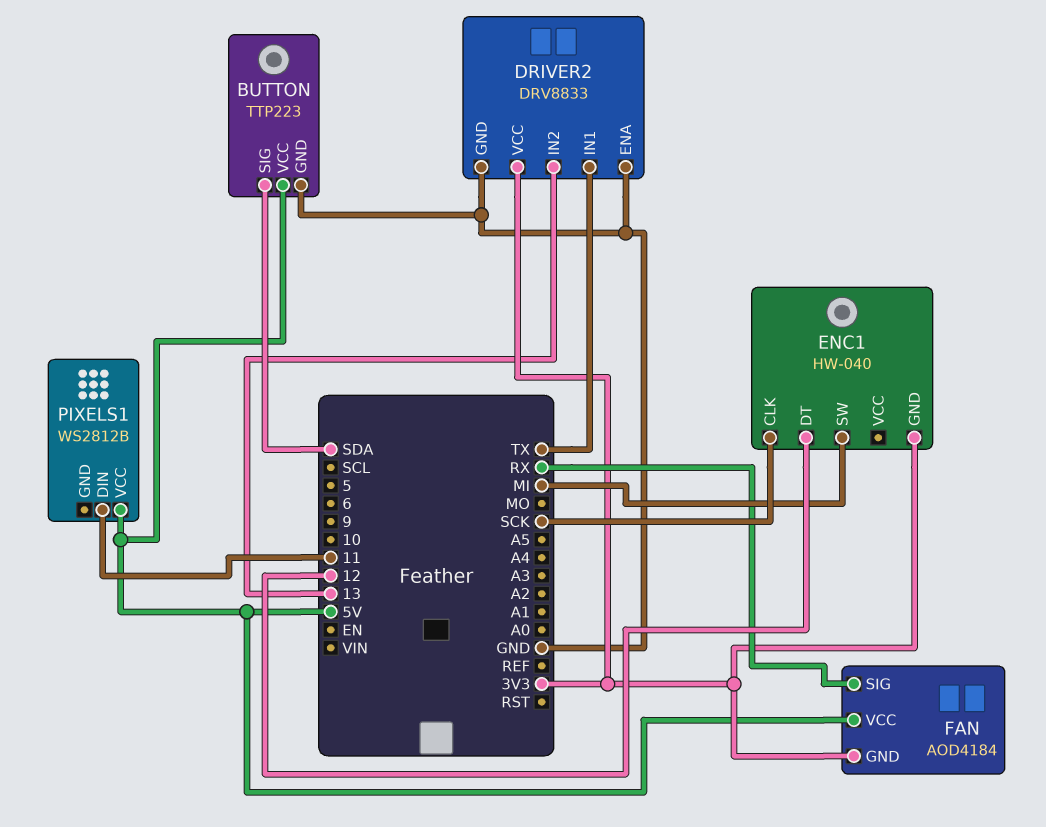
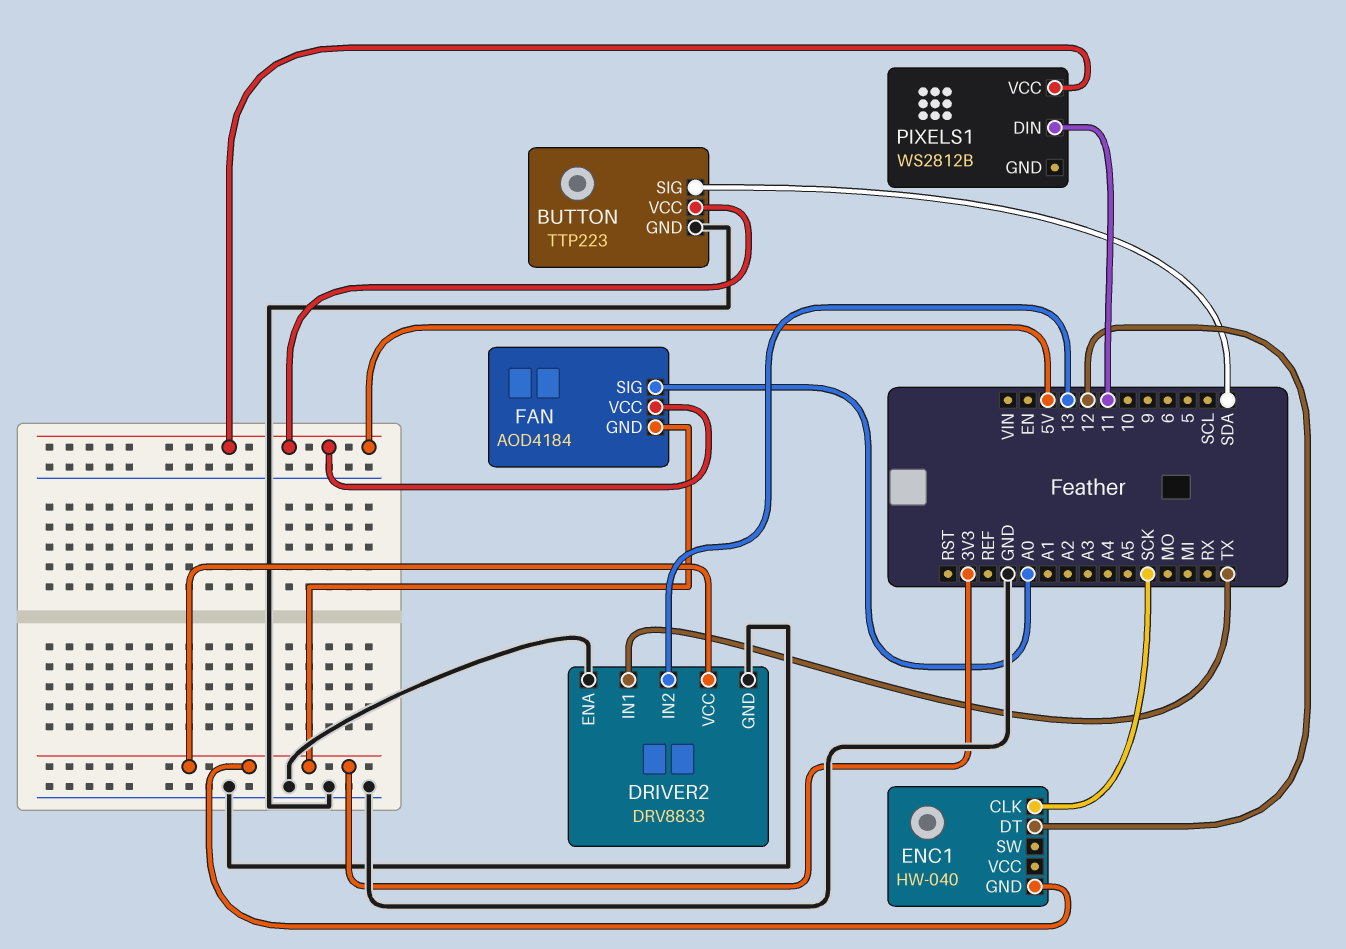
ENC1 pin SW: MI -> none
FAN pin SIG: RX -> A0

